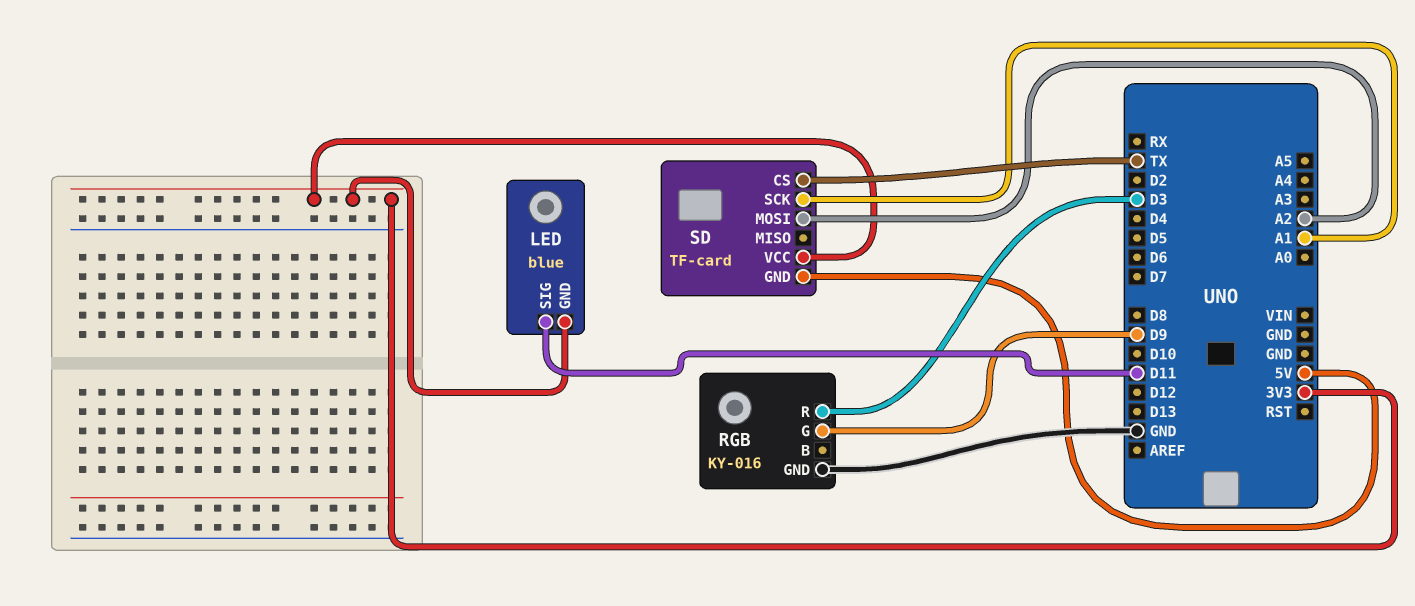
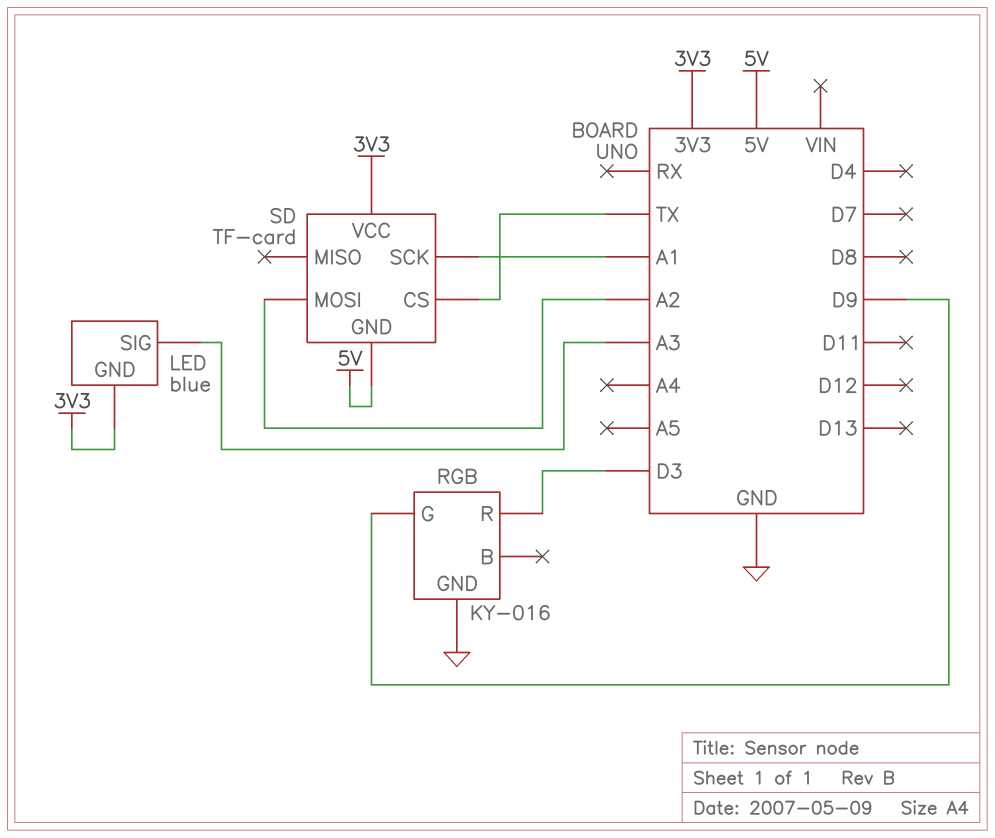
LED pin SIG: D11 -> A3

